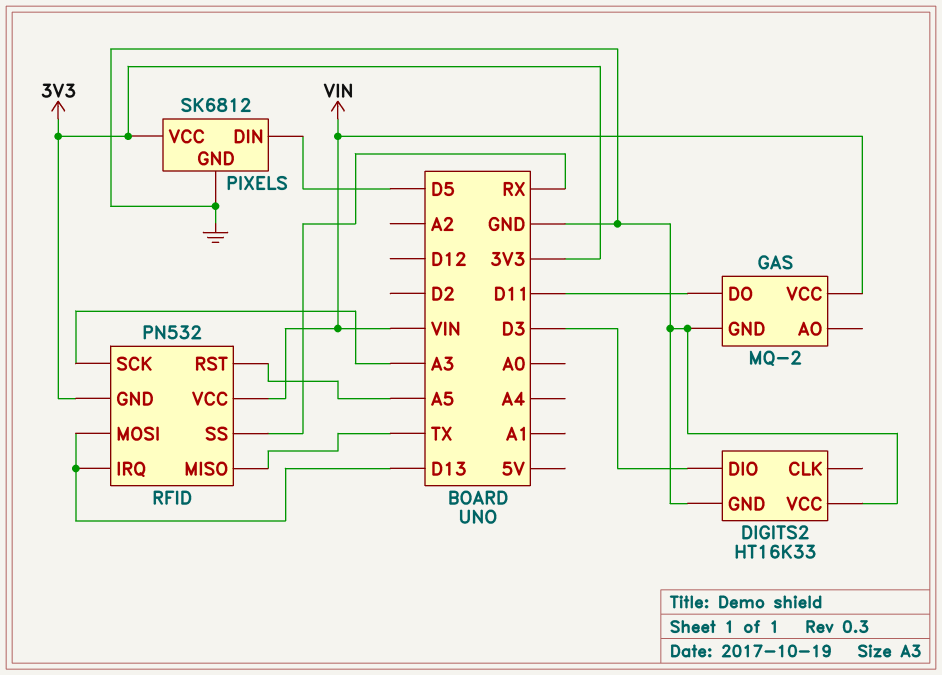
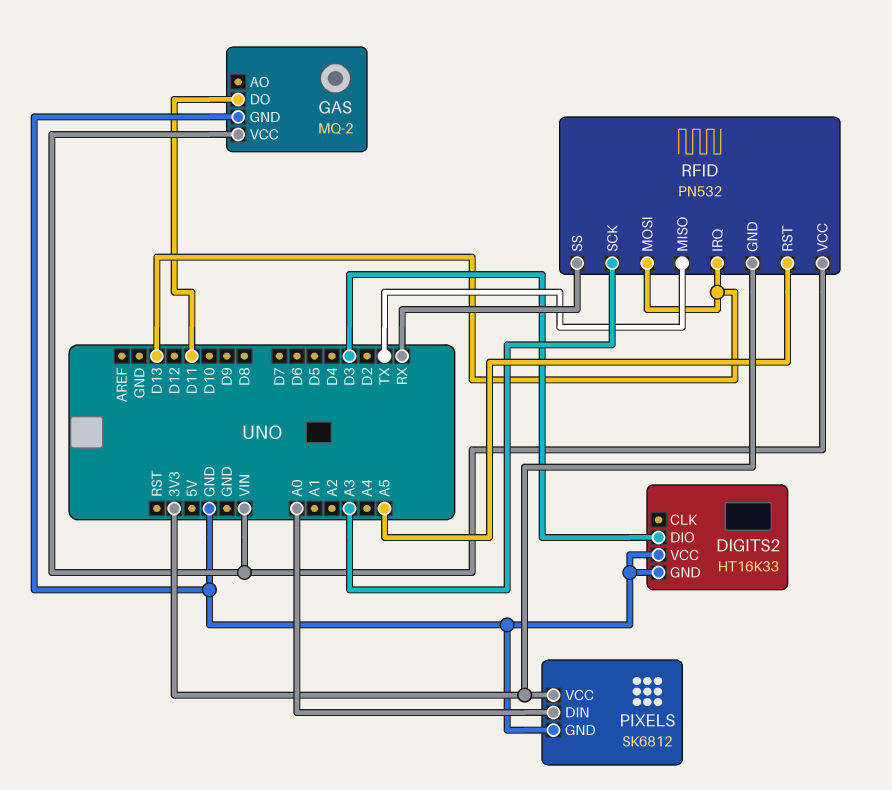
PIXELS pin DIN: D5 -> A0

